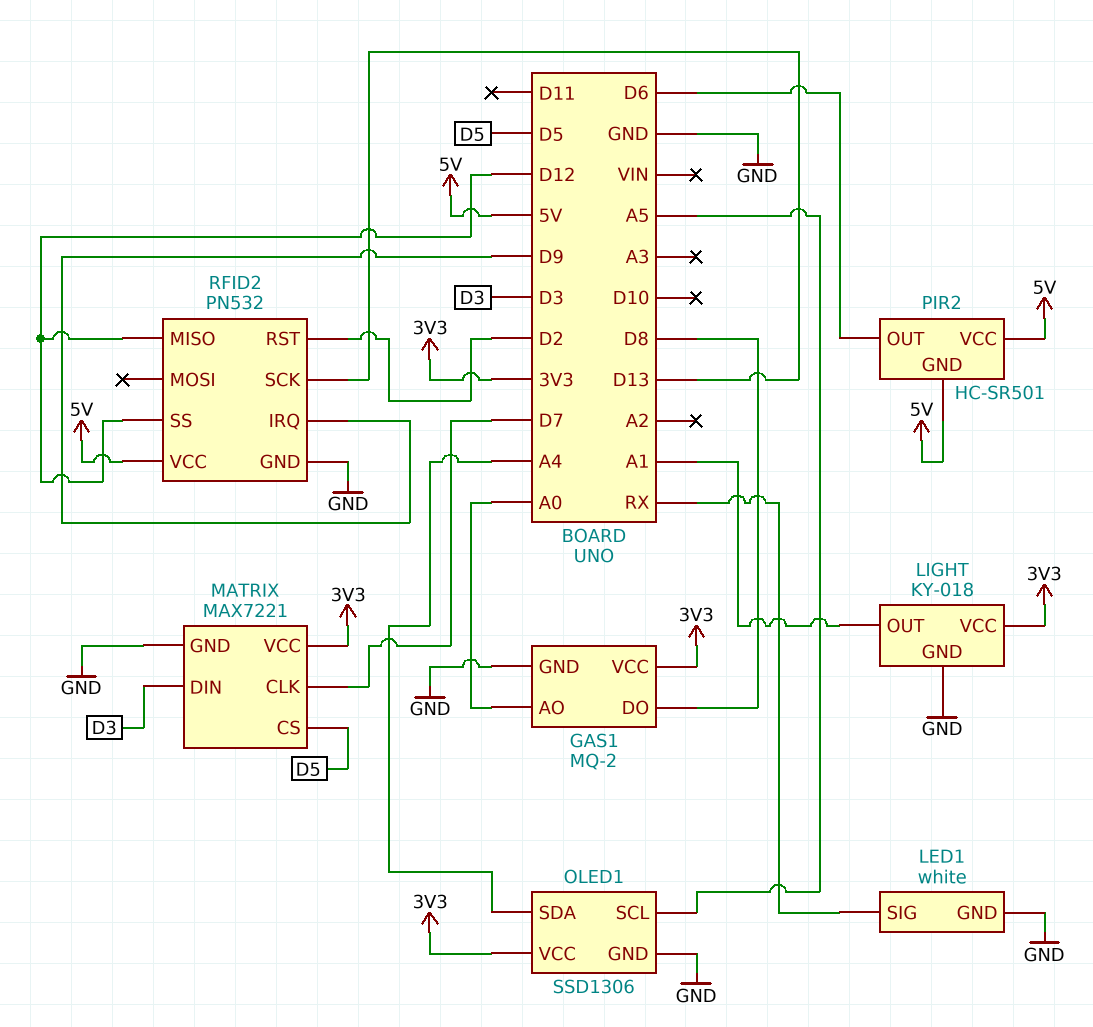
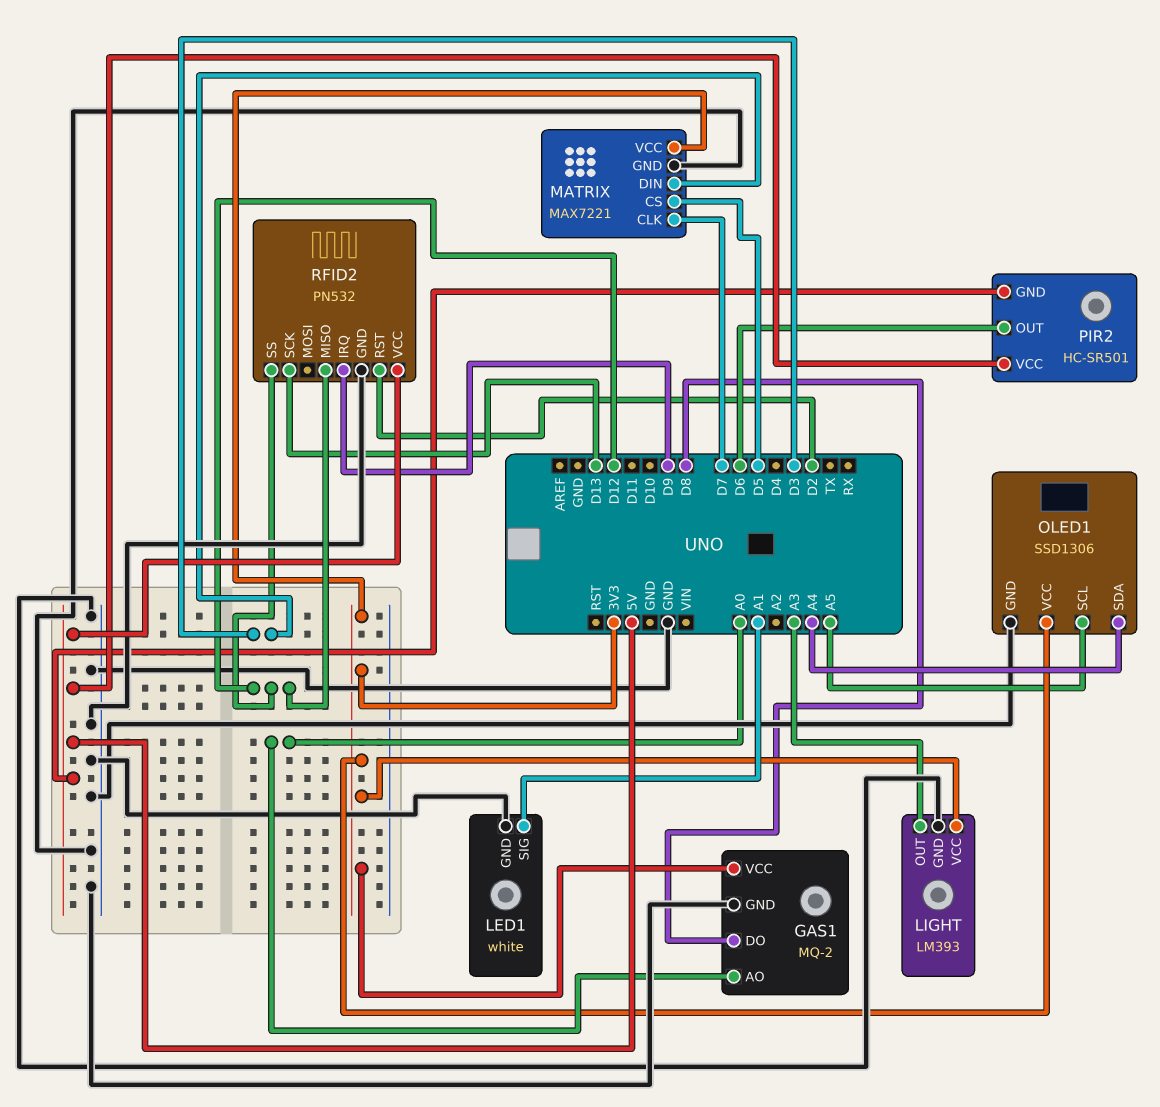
LED1 pin SIG: RX -> A1
LIGHT: KY-018 -> LM393
LIGHT pin OUT: A1 -> A3

